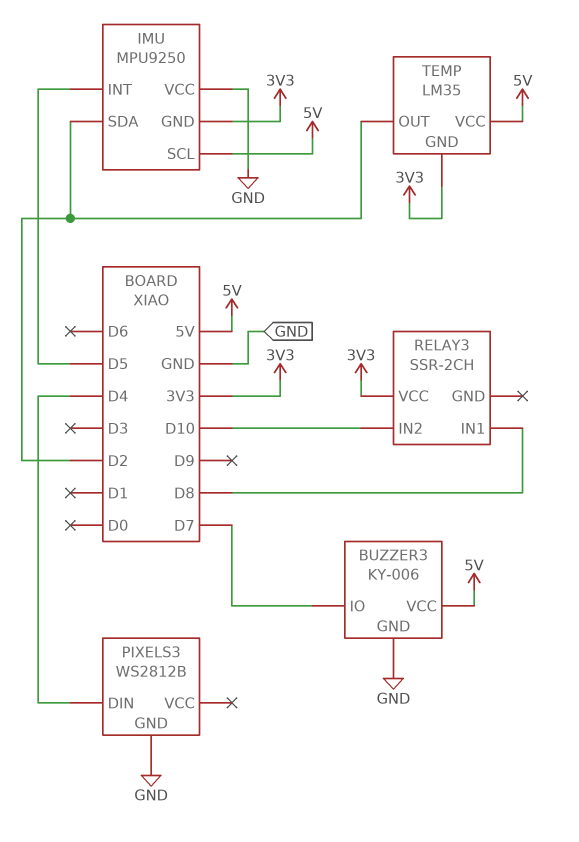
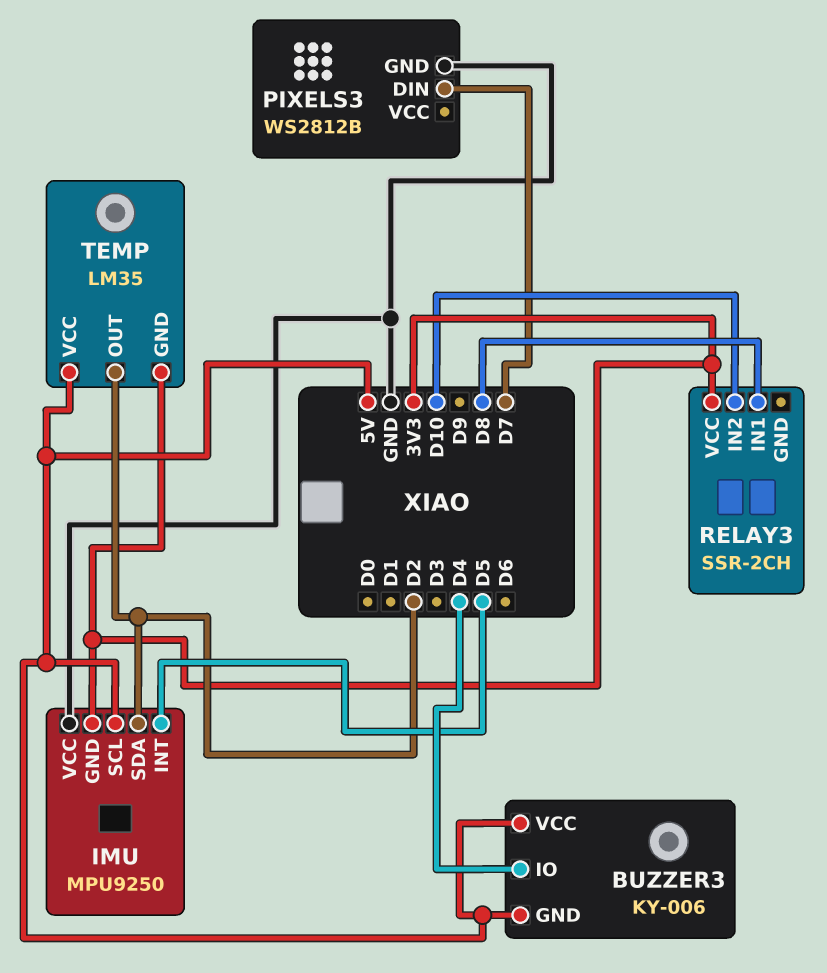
BUZZER3 pin GND: GND -> 5V
BUZZER3 pin IO: D7 -> D4
PIXELS3 pin DIN: D4 -> D7

